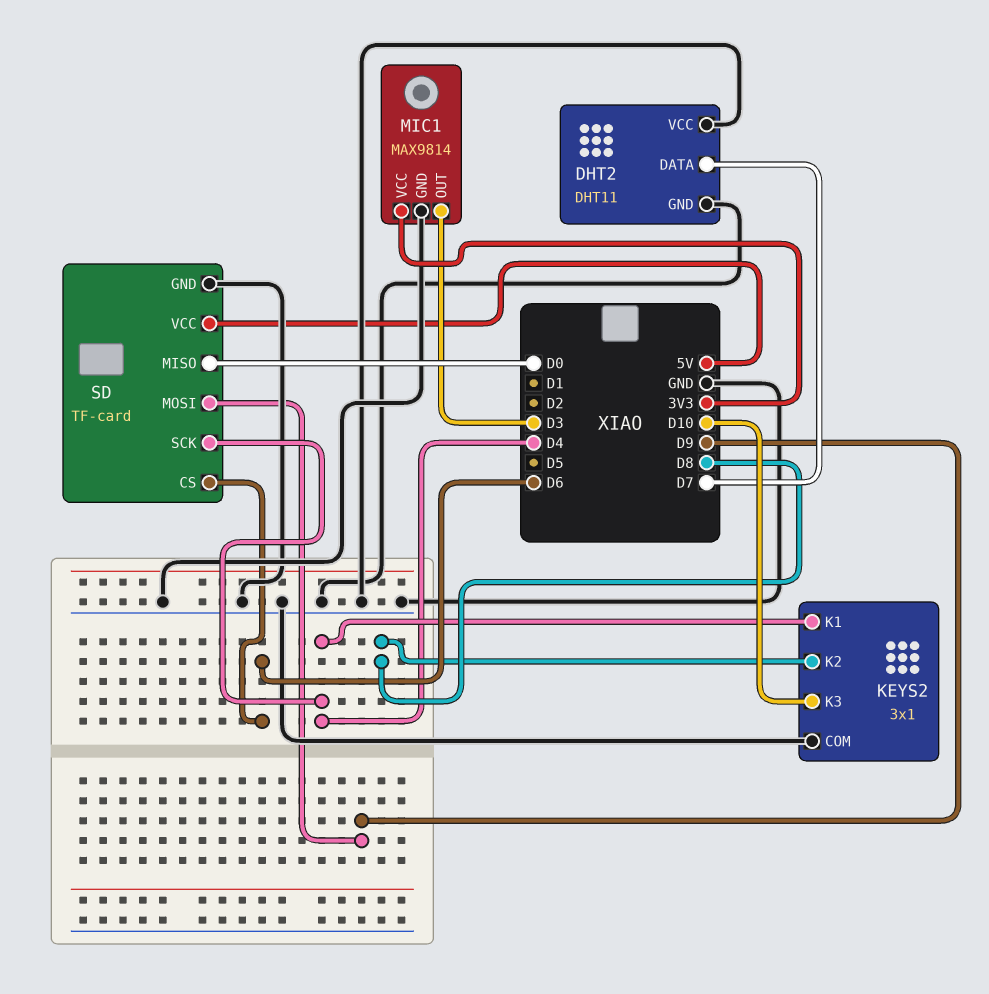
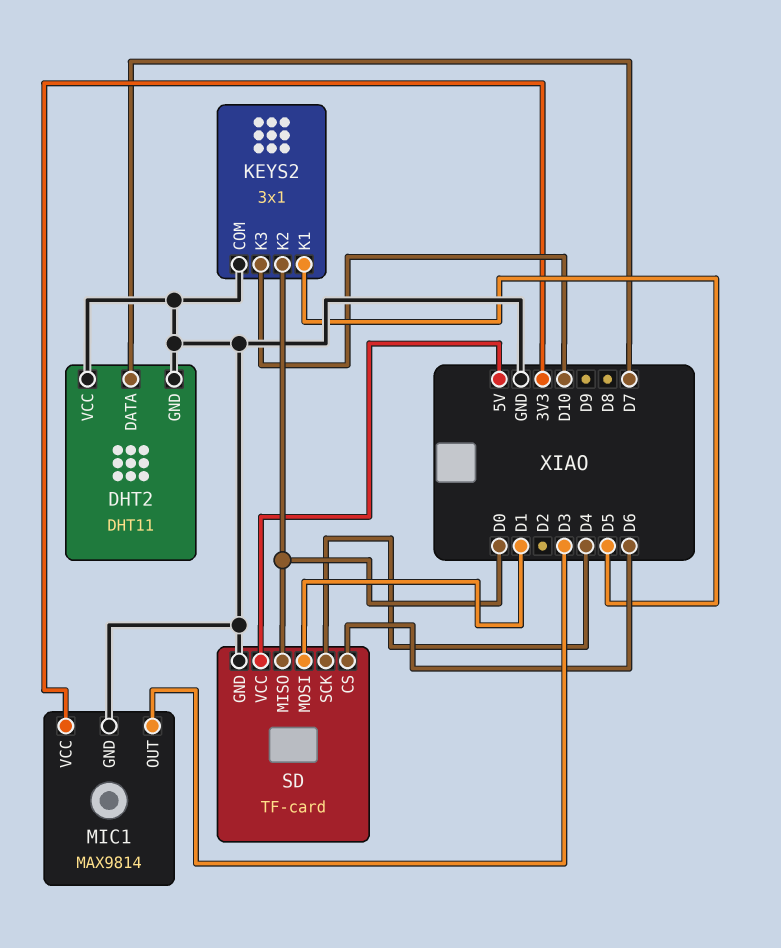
KEYS2 pin K1: D4 -> D5
KEYS2 pin K2: D8 -> D0
SD pin MOSI: D9 -> D1

